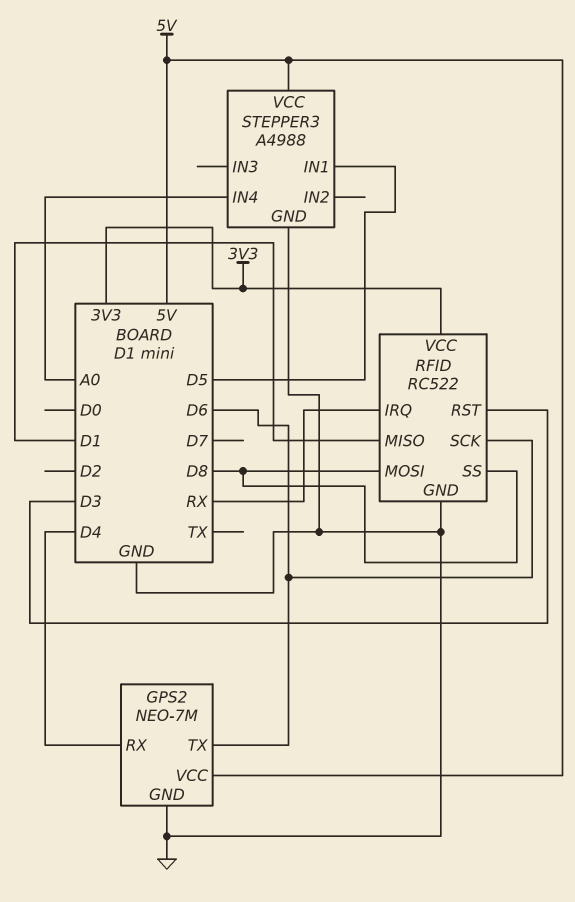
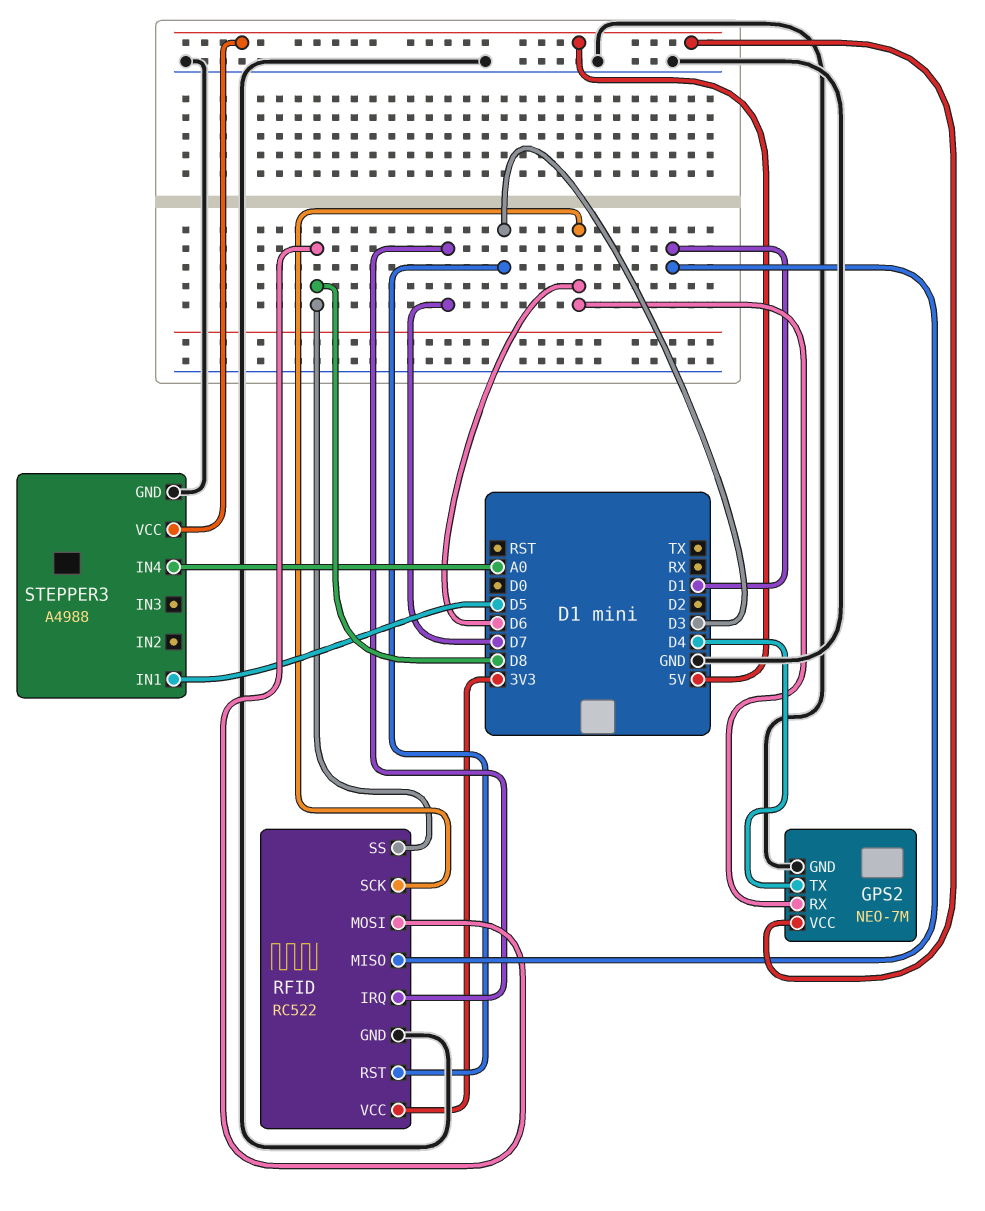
GPS2 pin RX: D4 -> D6
GPS2 pin TX: D6 -> D4
RFID pin IRQ: RX -> D7

